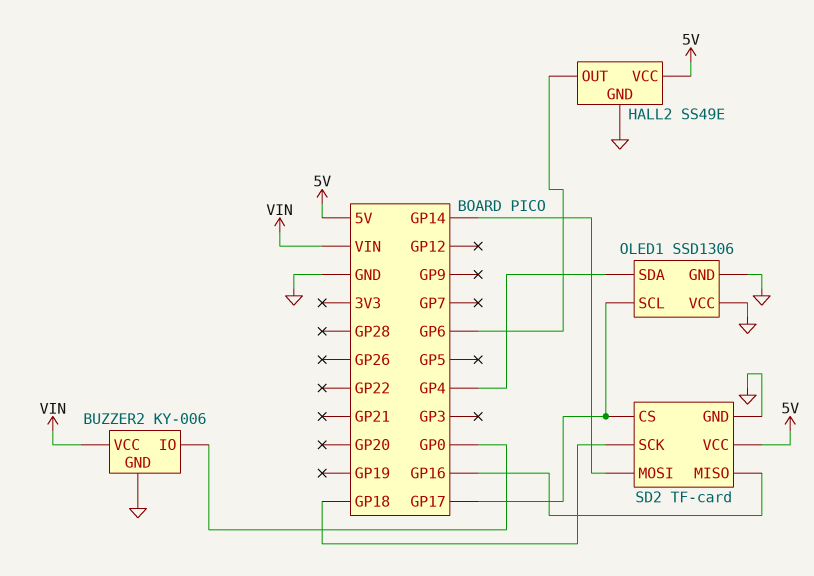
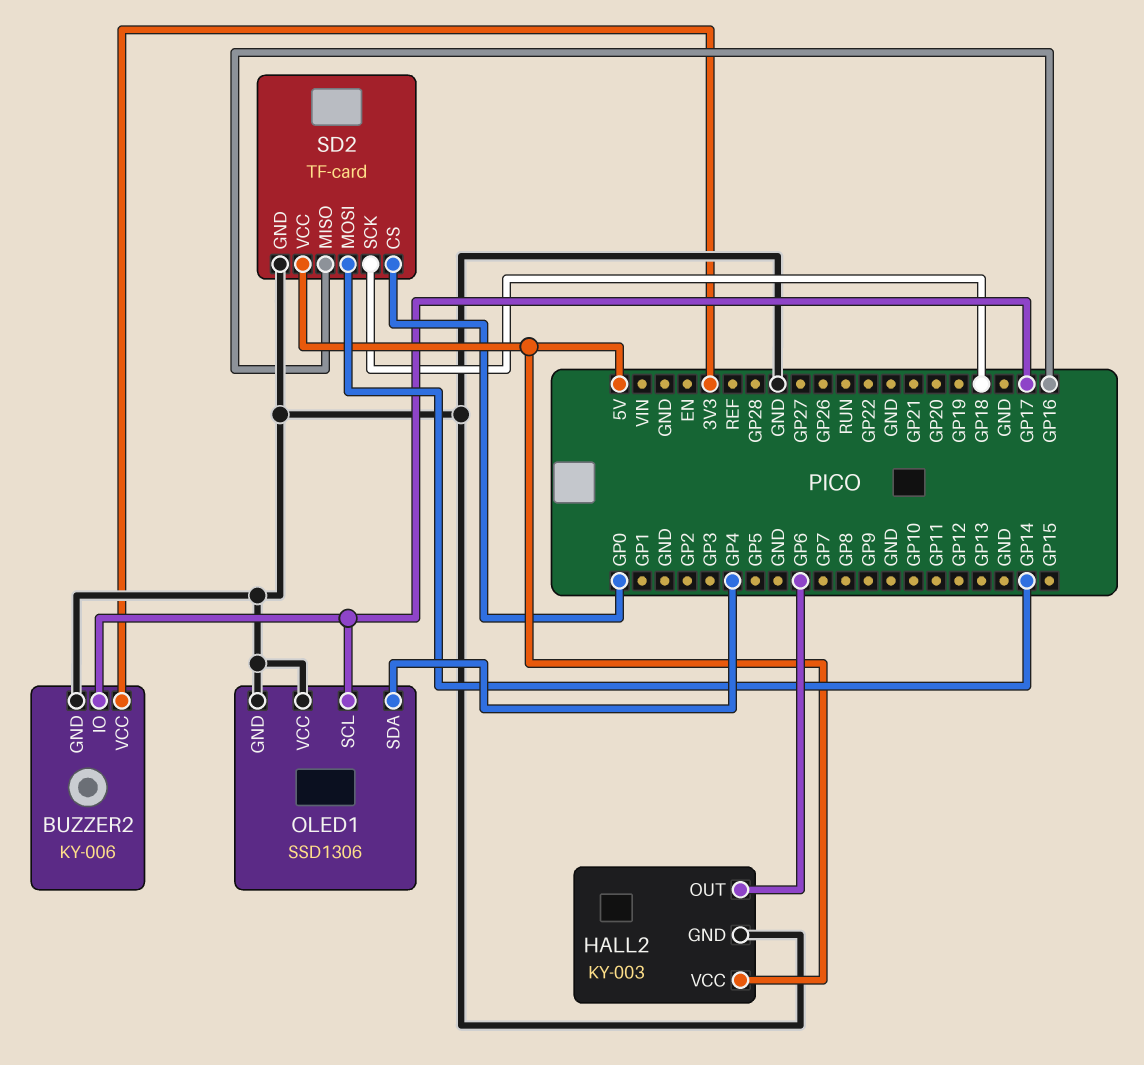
BUZZER2 pin IO: GP0 -> GP17
BUZZER2 pin VCC: VIN -> 3V3
HALL2: SS49E -> KY-003
SD2 pin CS: GP17 -> GP0

